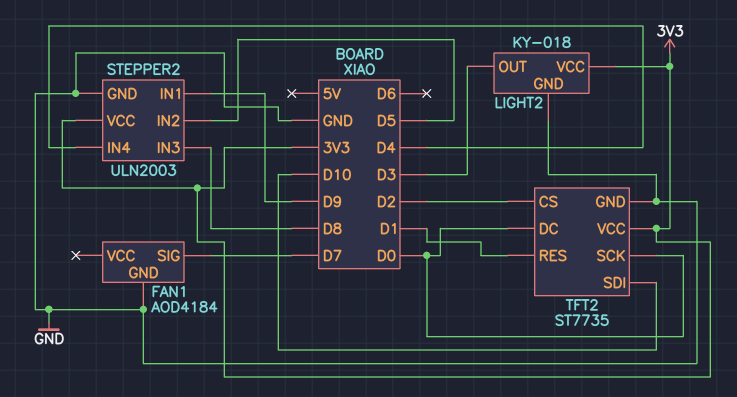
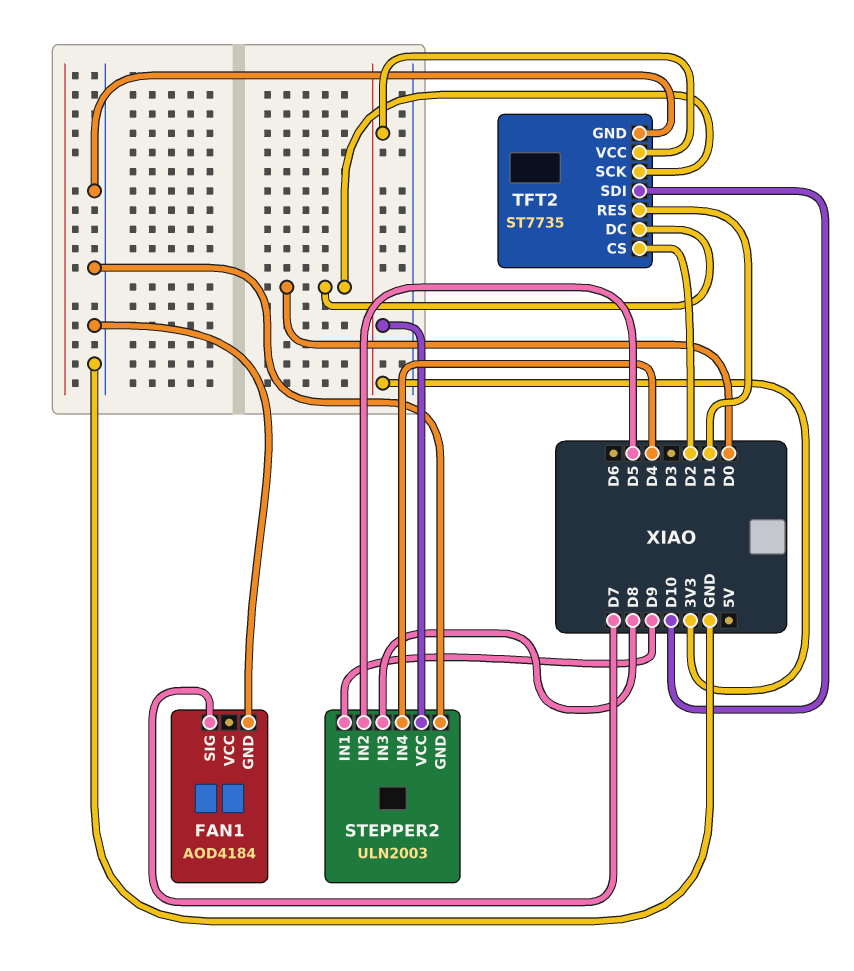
LIGHT2: KY-018 -> none
LIGHT2 pin GND: GND -> none
LIGHT2 pin OUT: D3 -> none
LIGHT2 pin VCC: 3V3 -> none

